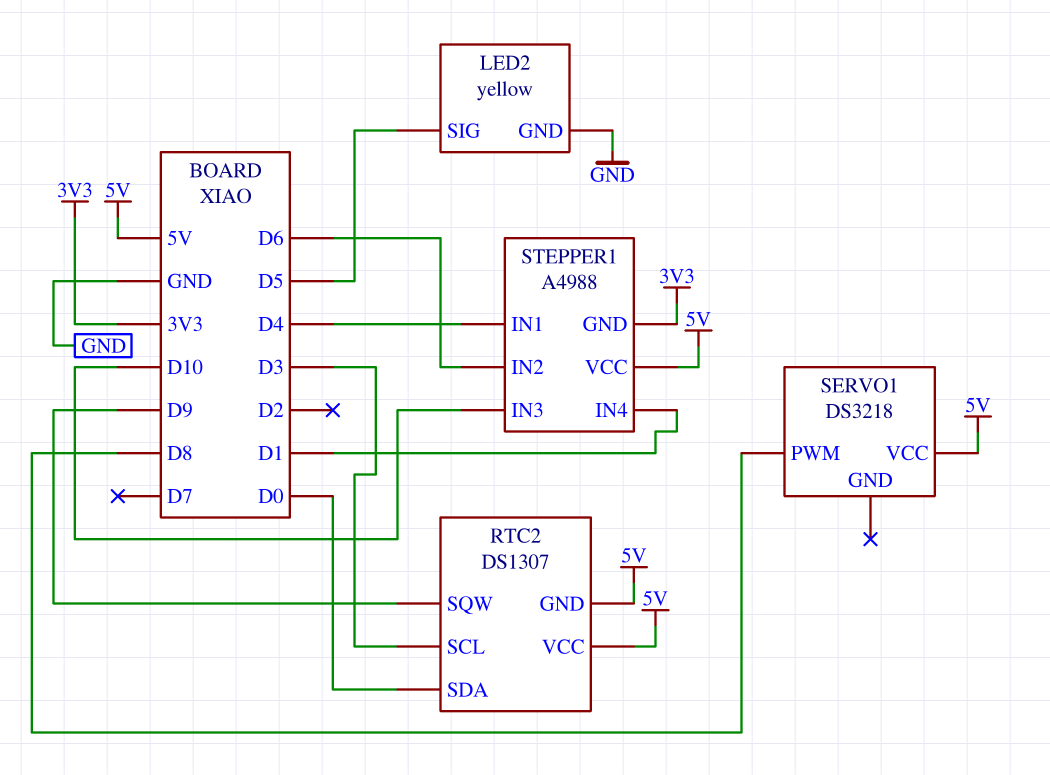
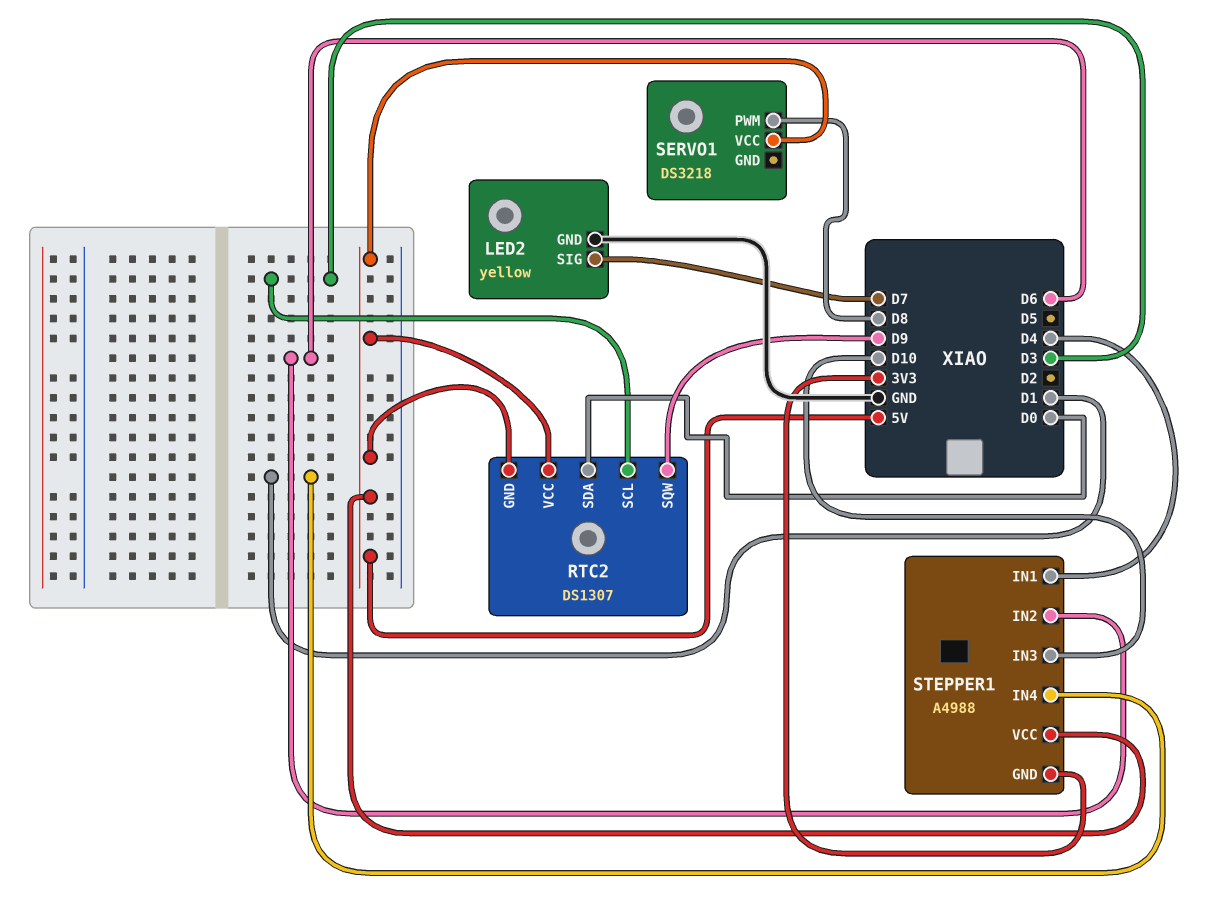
LED2 pin SIG: D5 -> D7

